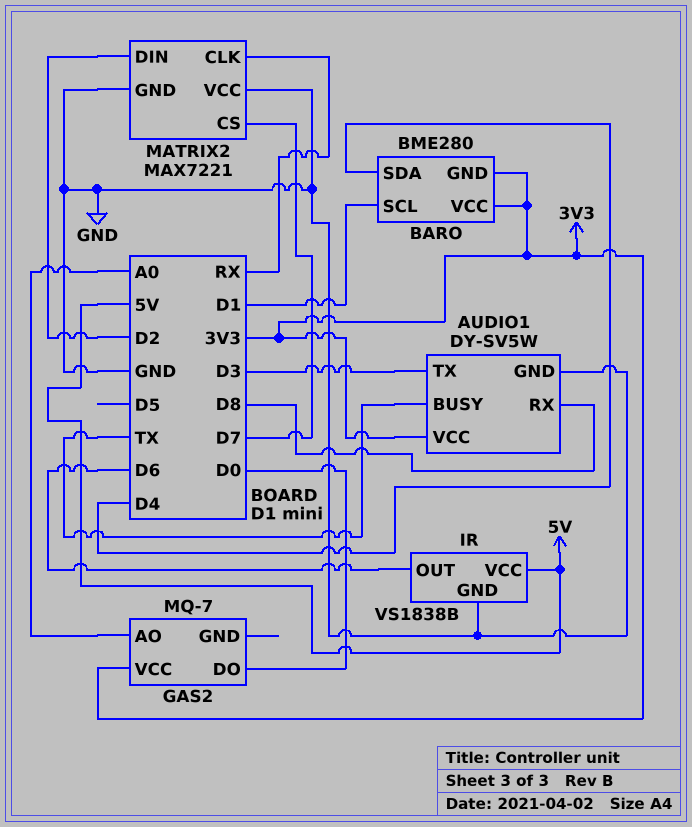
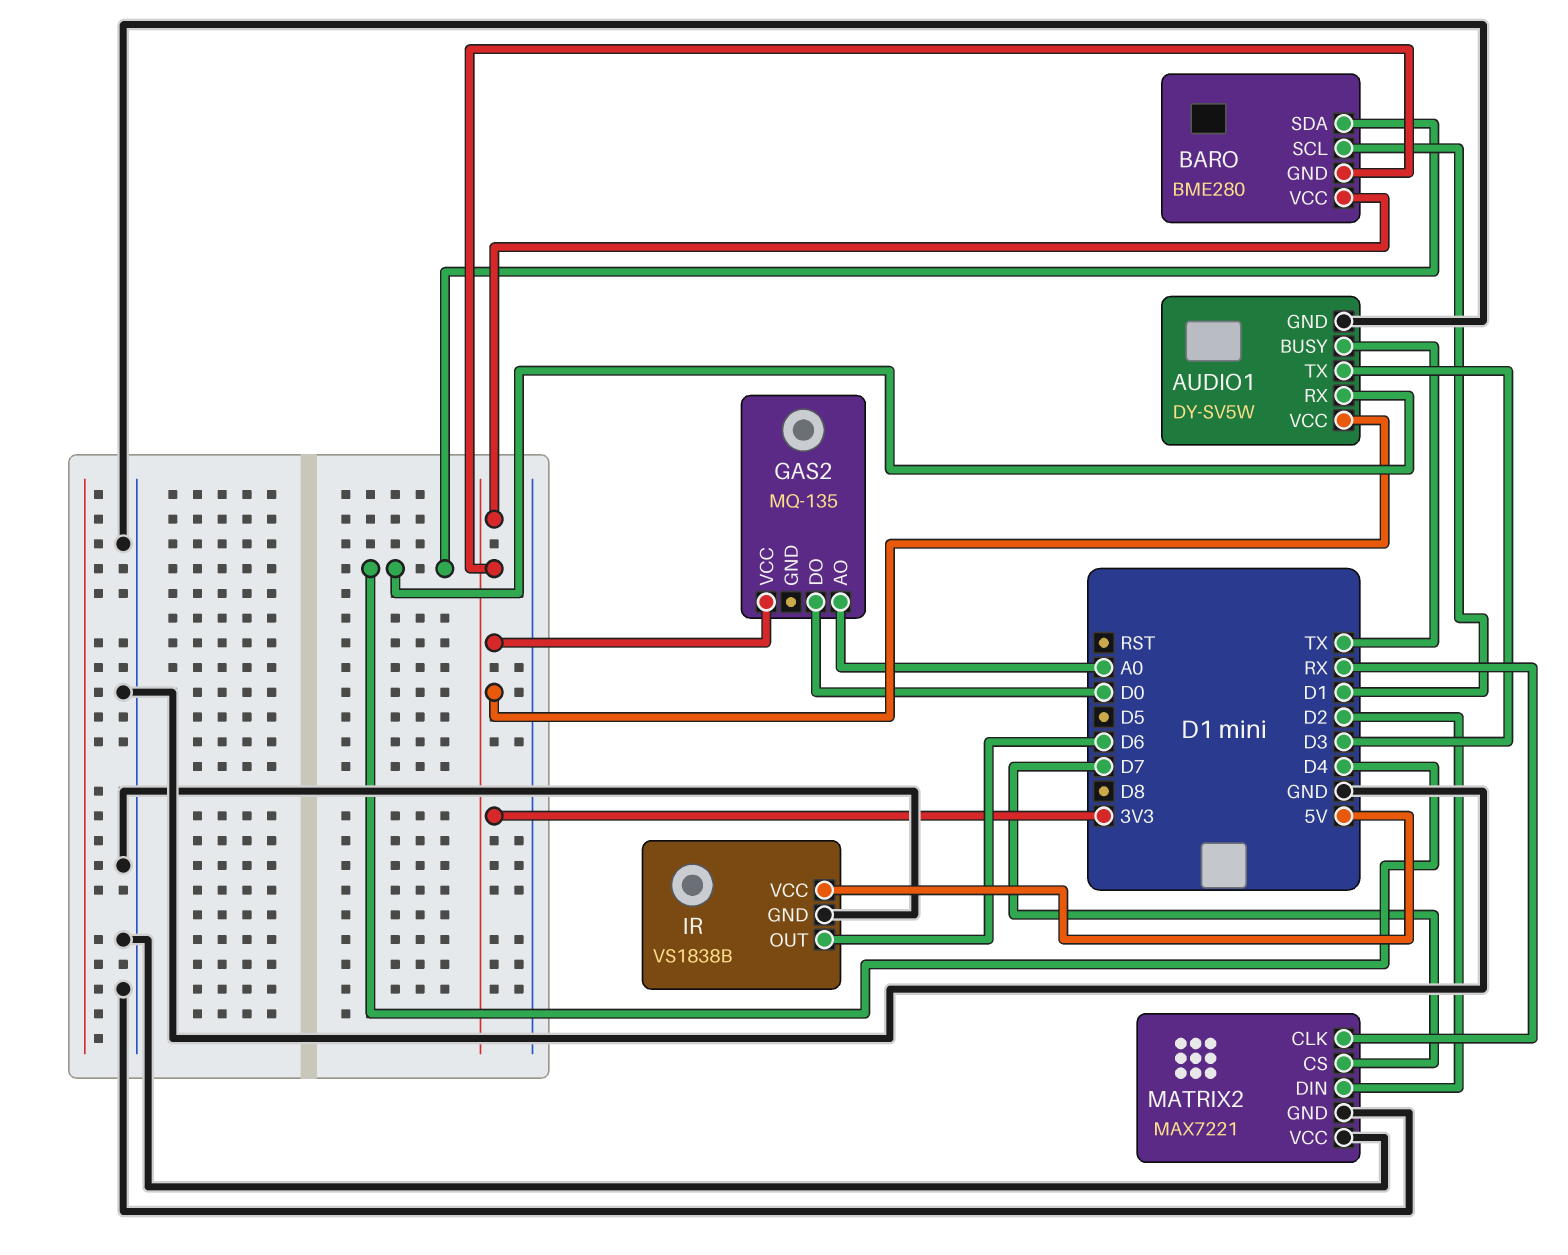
AUDIO1 pin RX: D8 -> D4
GAS2: MQ-7 -> MQ-135

